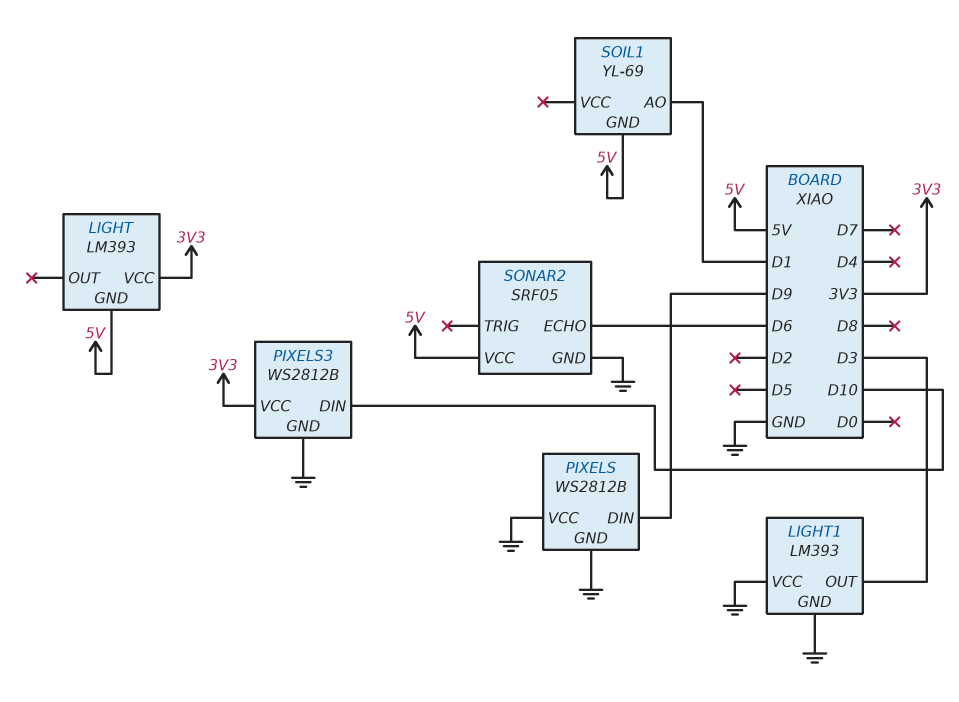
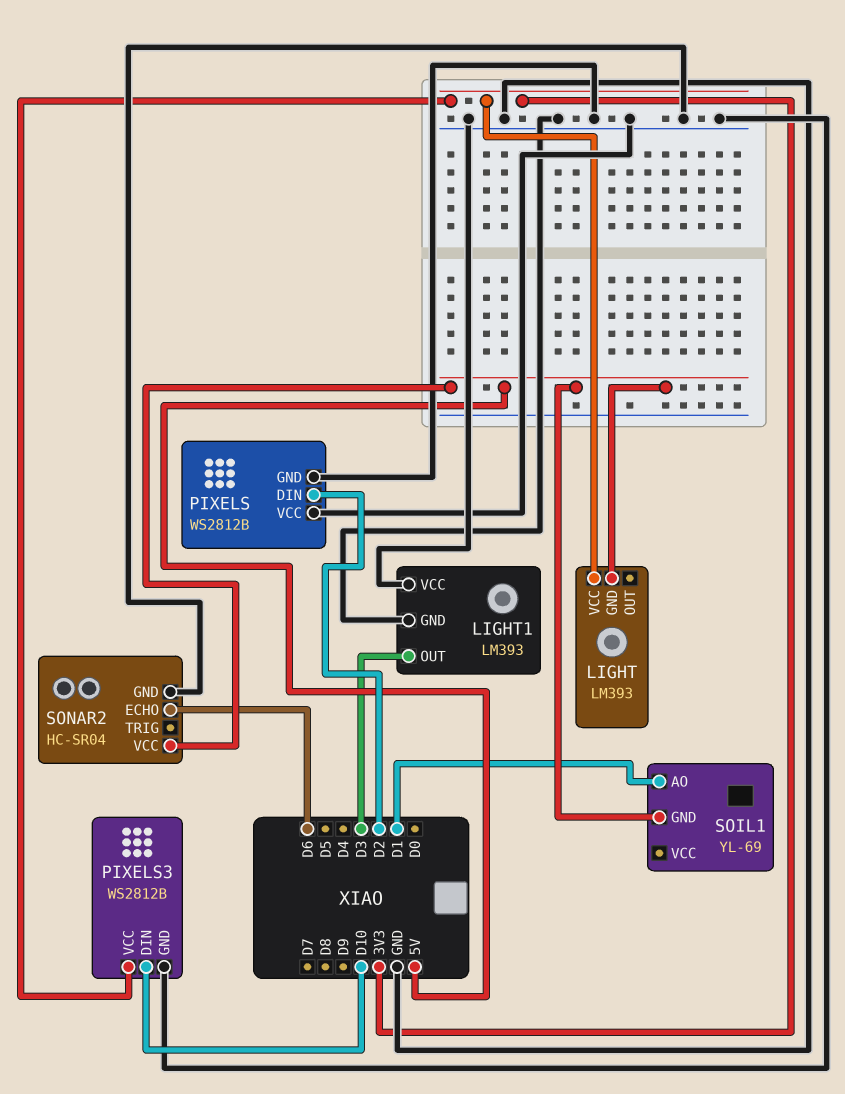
PIXELS pin DIN: D9 -> D2
SONAR2: SRF05 -> HC-SR04

